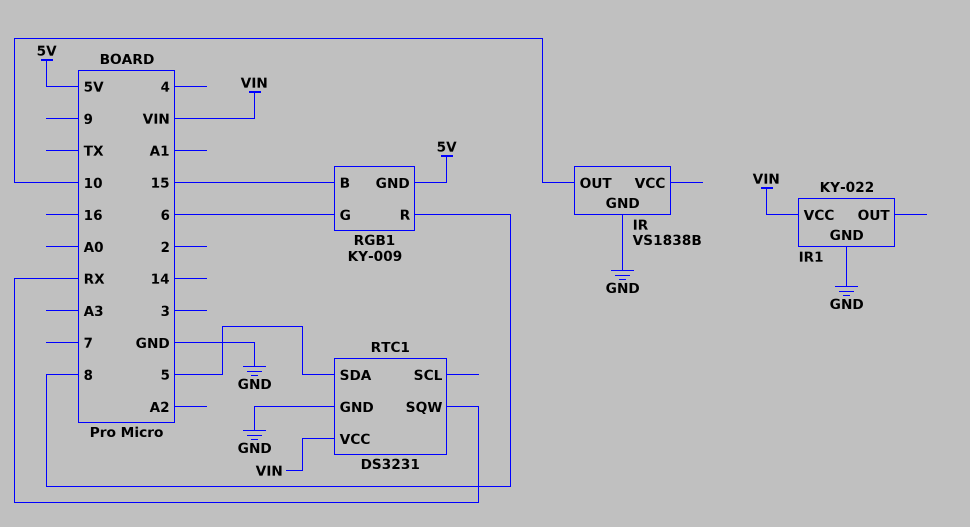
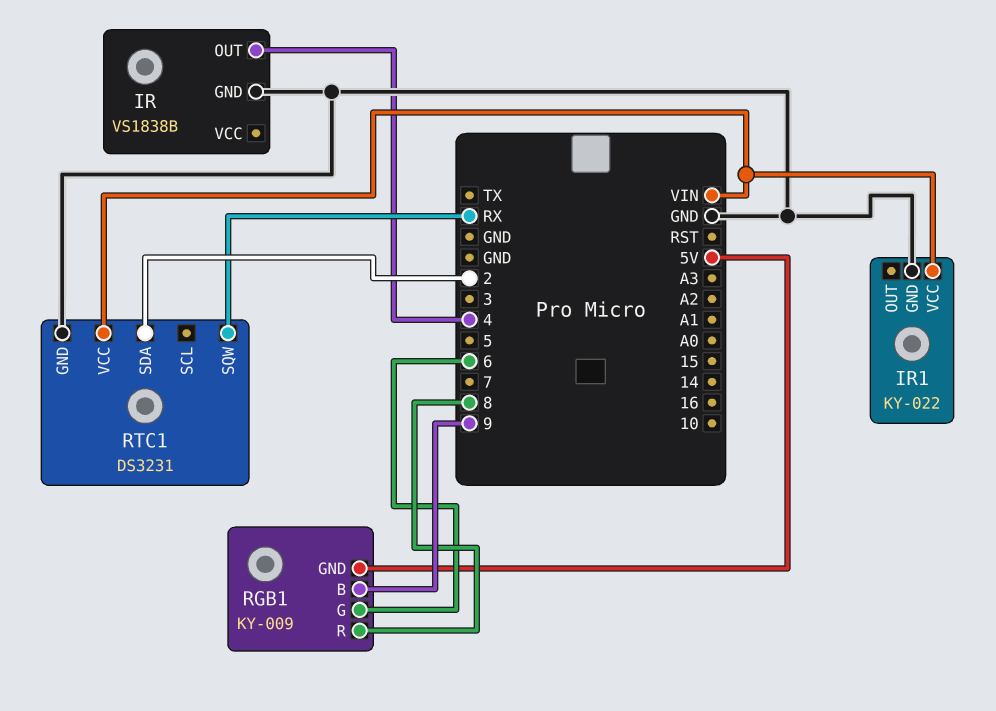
IR pin OUT: 10 -> 4
RGB1 pin B: 15 -> 9
RTC1 pin SDA: 5 -> 2

